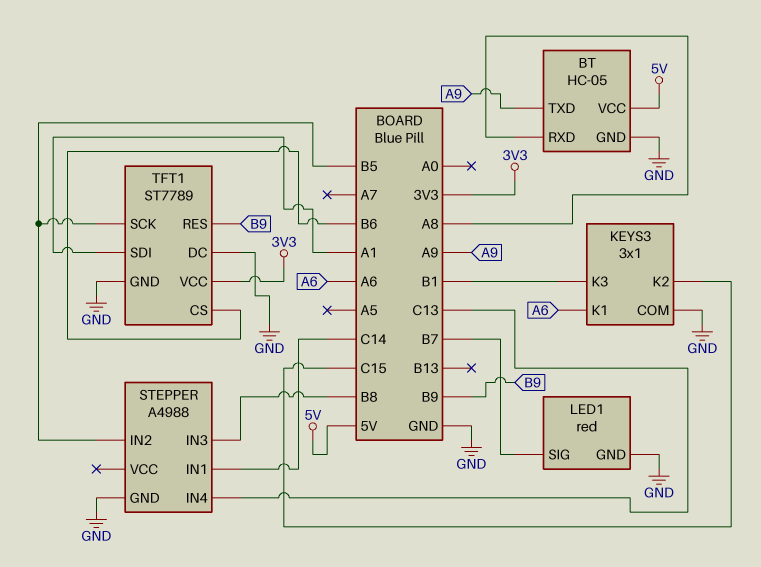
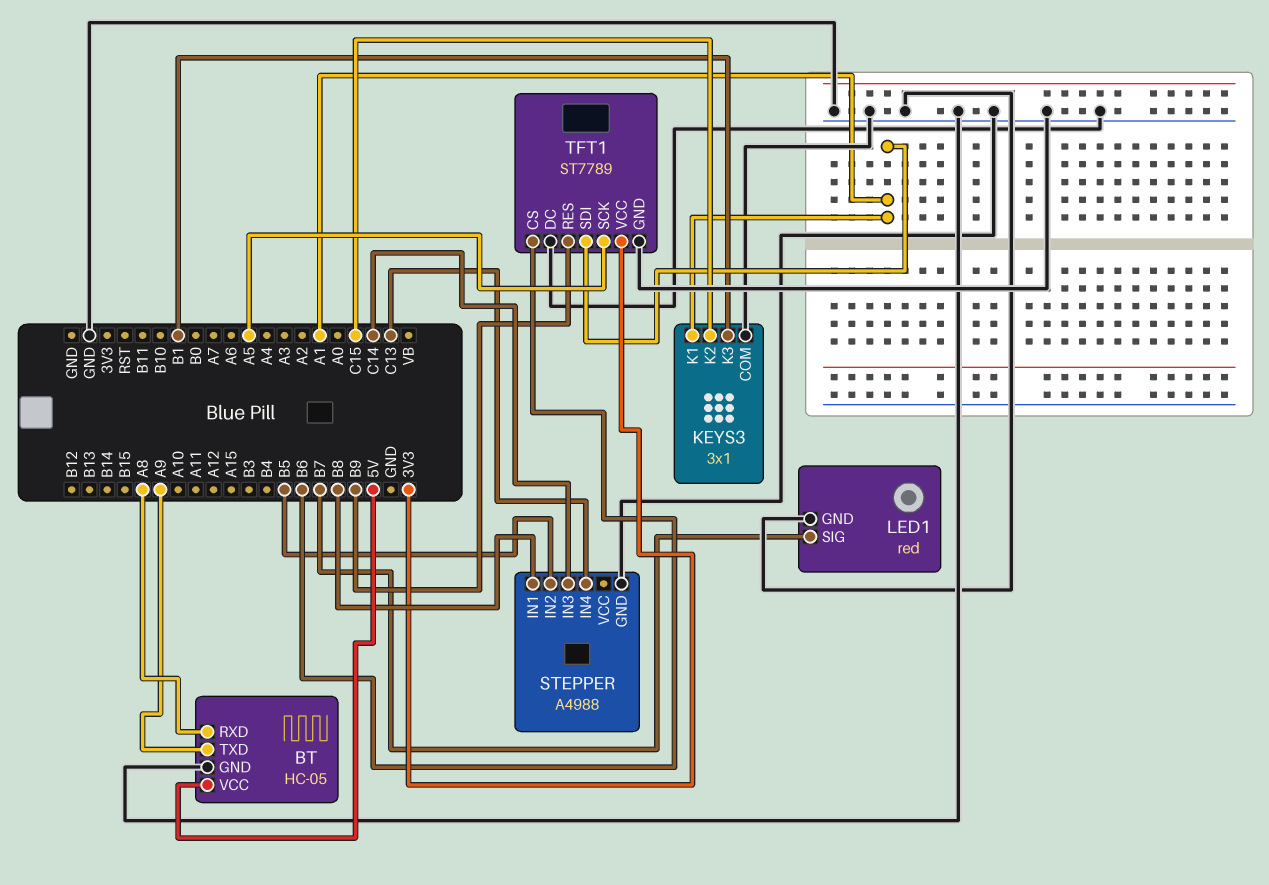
KEYS3 pin K1: A6 -> A1
STEPPER pin IN1: C14 -> B8
STEPPER pin IN3: B8 -> C14
TFT1 pin SCK: B5 -> A5

